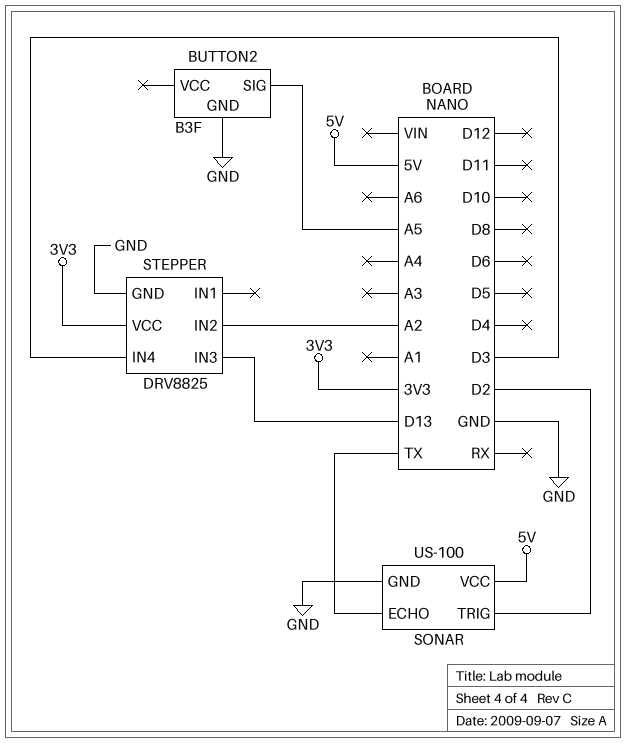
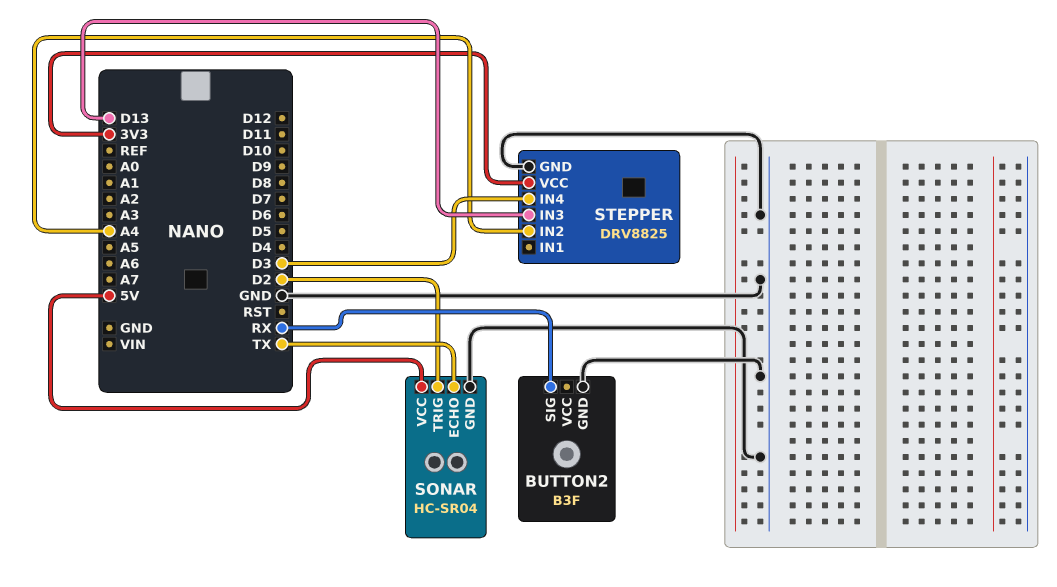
BUTTON2 pin SIG: A5 -> RX
SONAR: US-100 -> HC-SR04
STEPPER pin IN2: A2 -> A4

